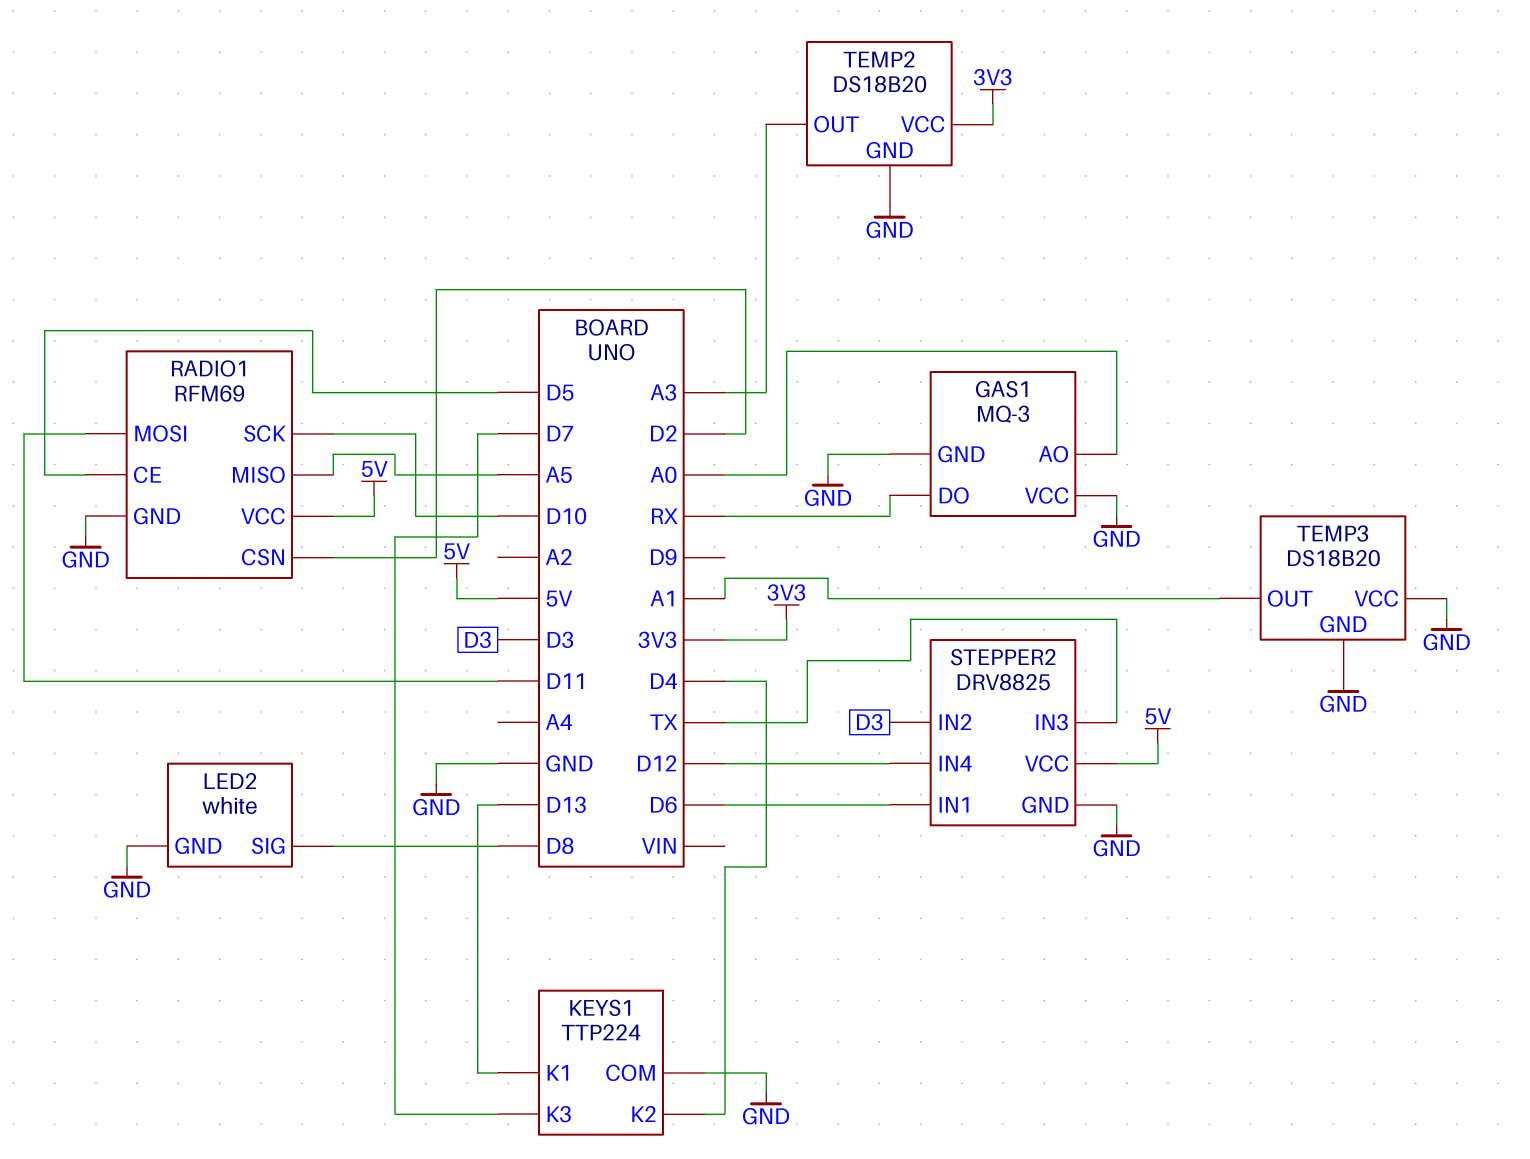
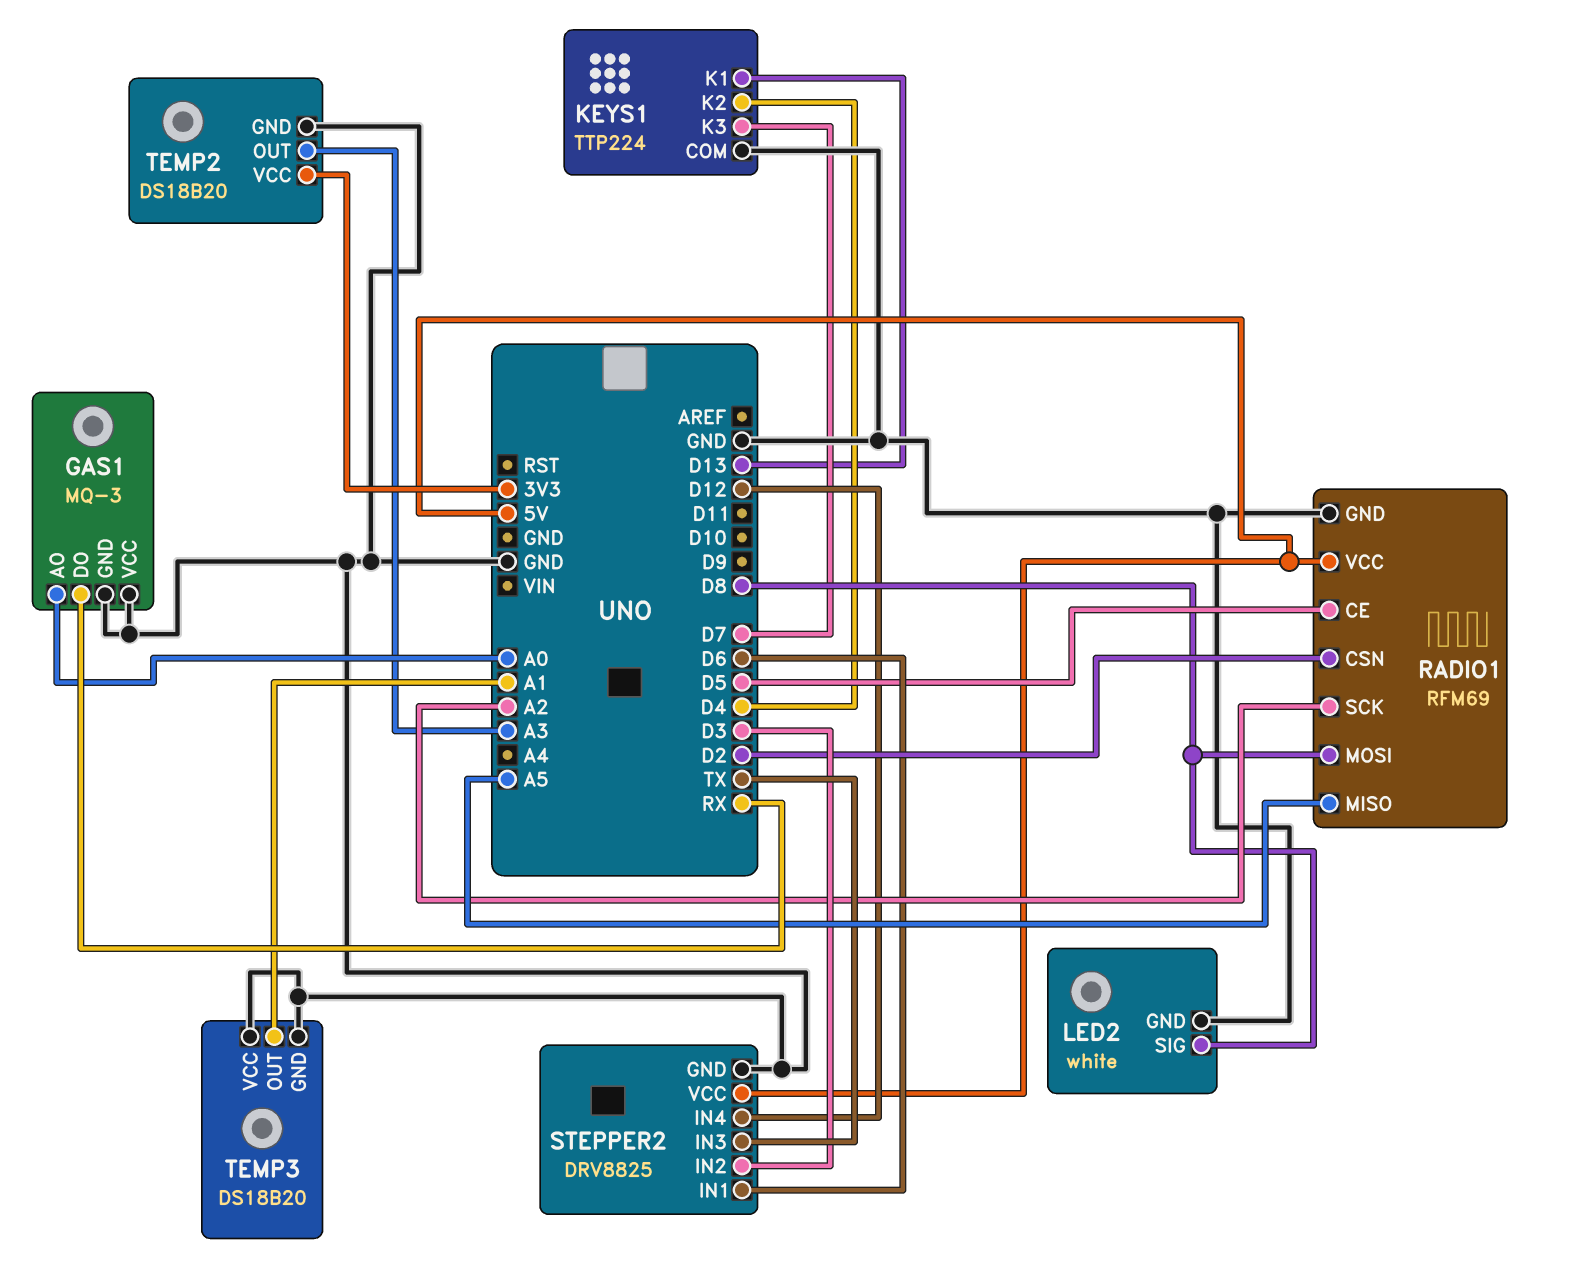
RADIO1 pin MOSI: D11 -> D8
RADIO1 pin SCK: D10 -> A2

